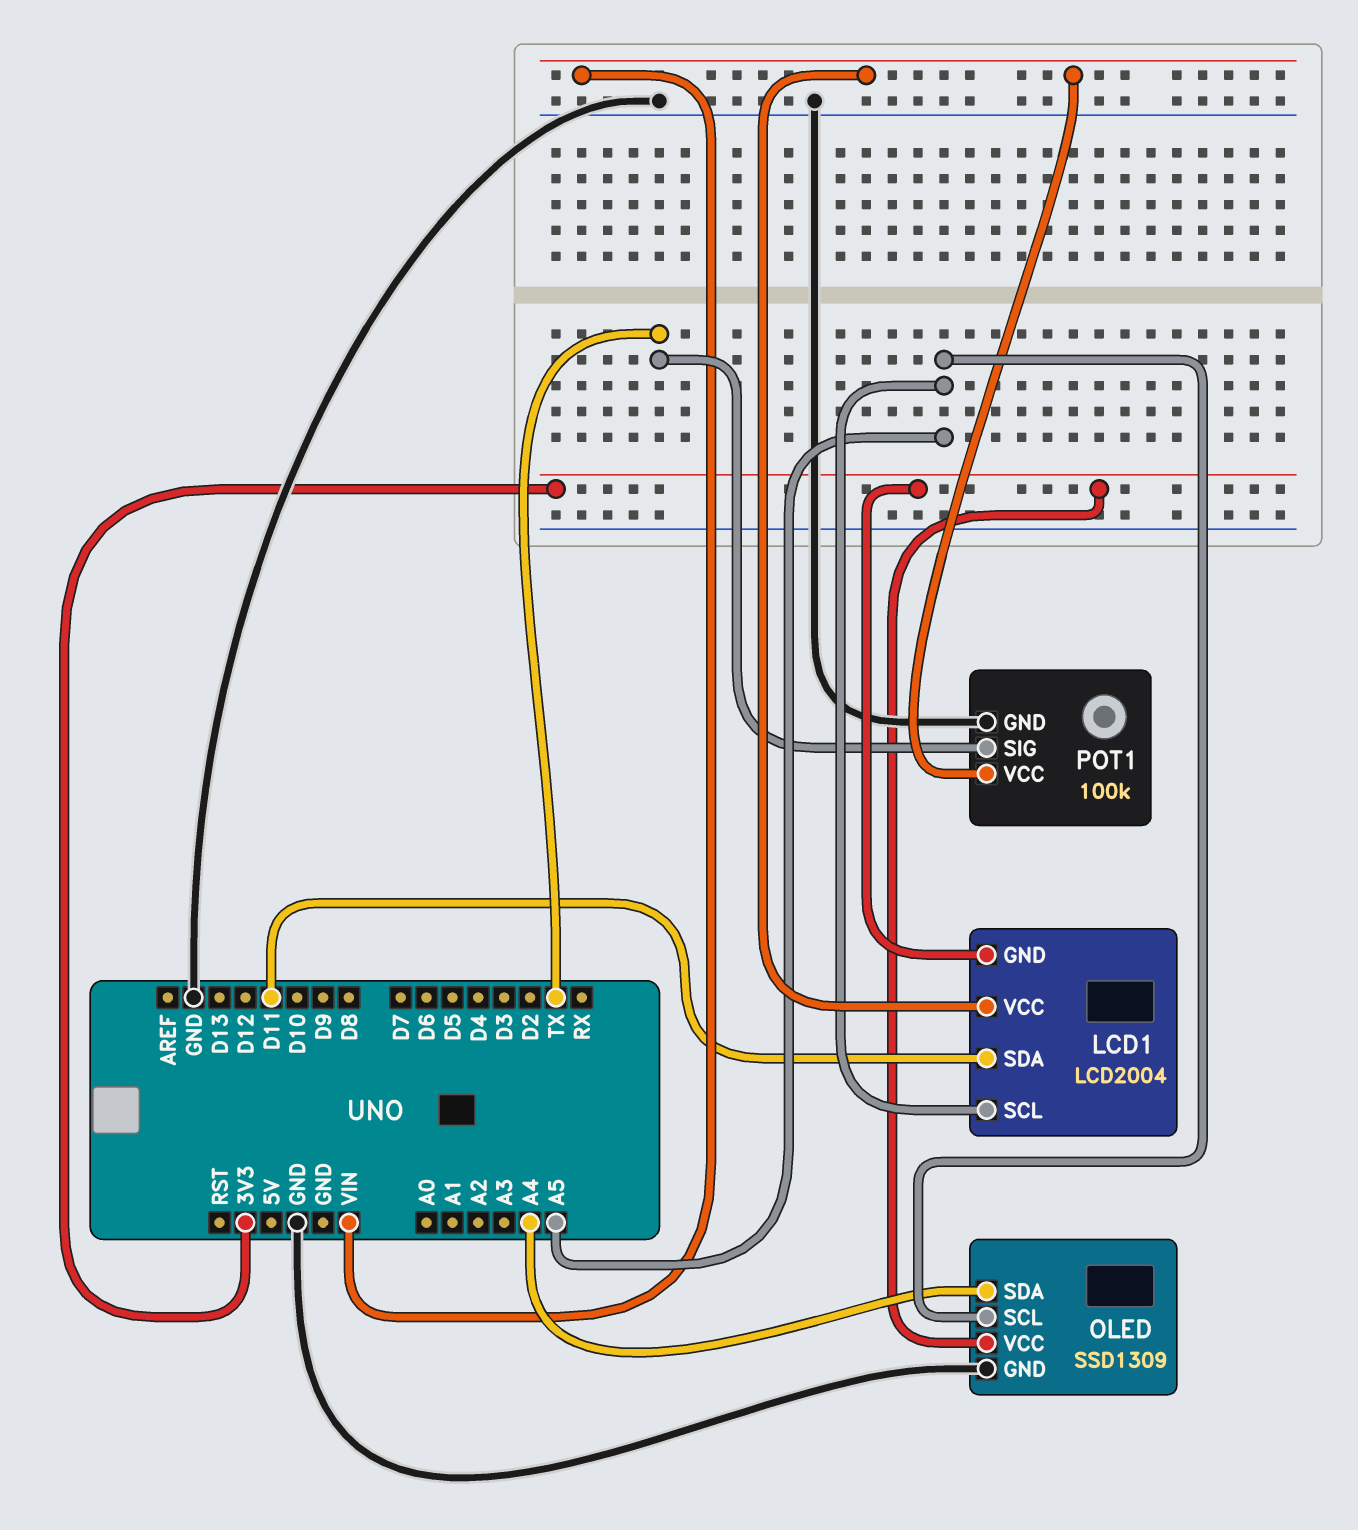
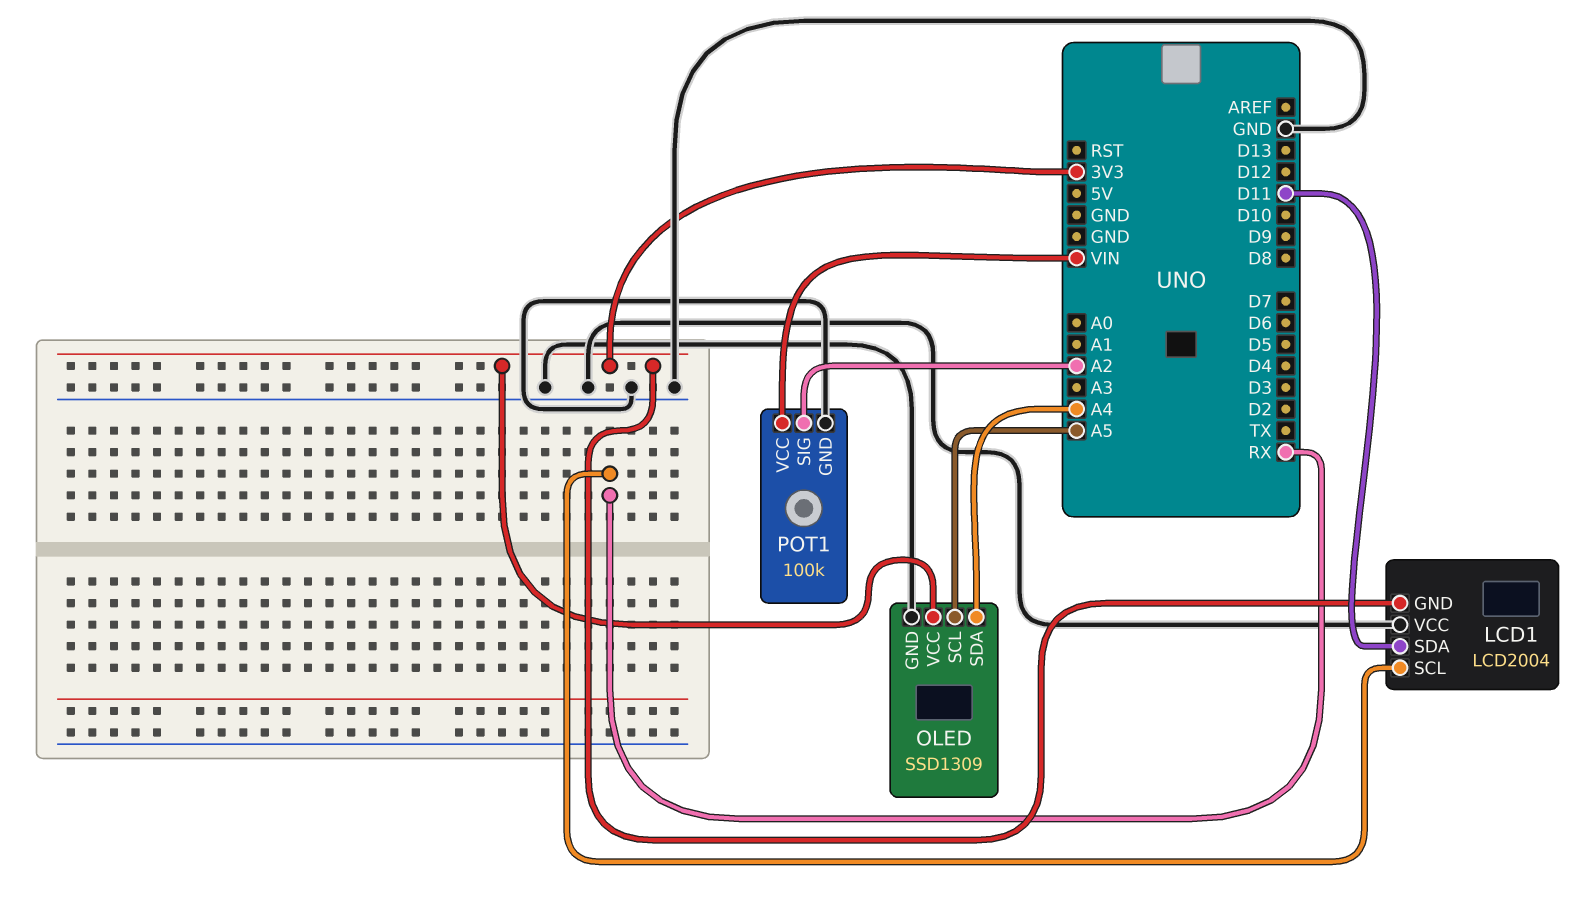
LCD1 pin SCL: A5 -> RX
LCD1 pin VCC: VIN -> GND
POT1 pin SIG: TX -> A2

